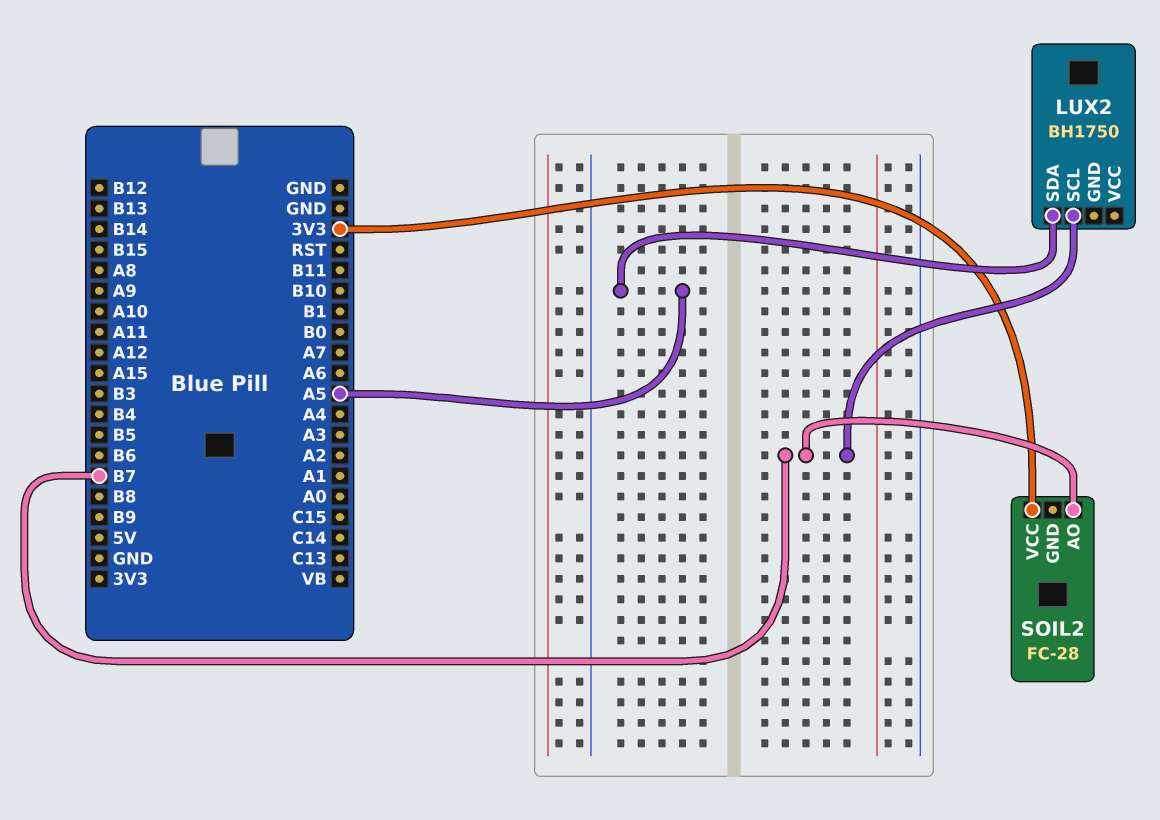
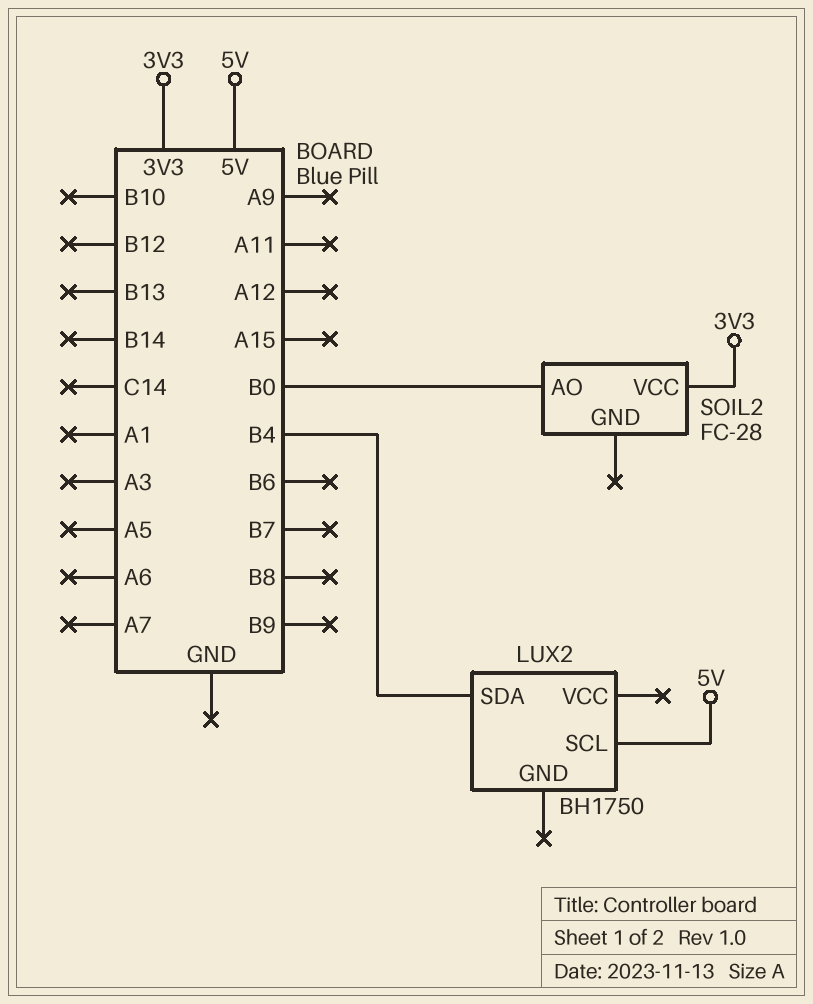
LUX2 pin SCL: B7 -> 5V
LUX2 pin SDA: A5 -> B4
SOIL2 pin AO: B7 -> B0

